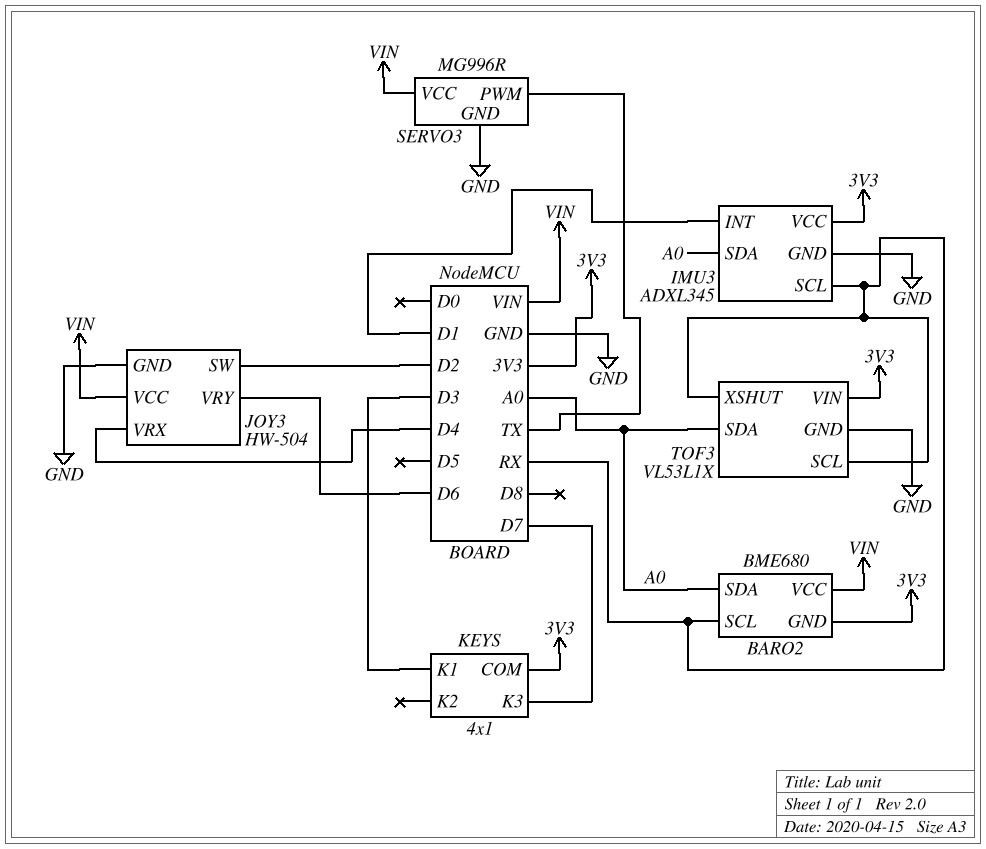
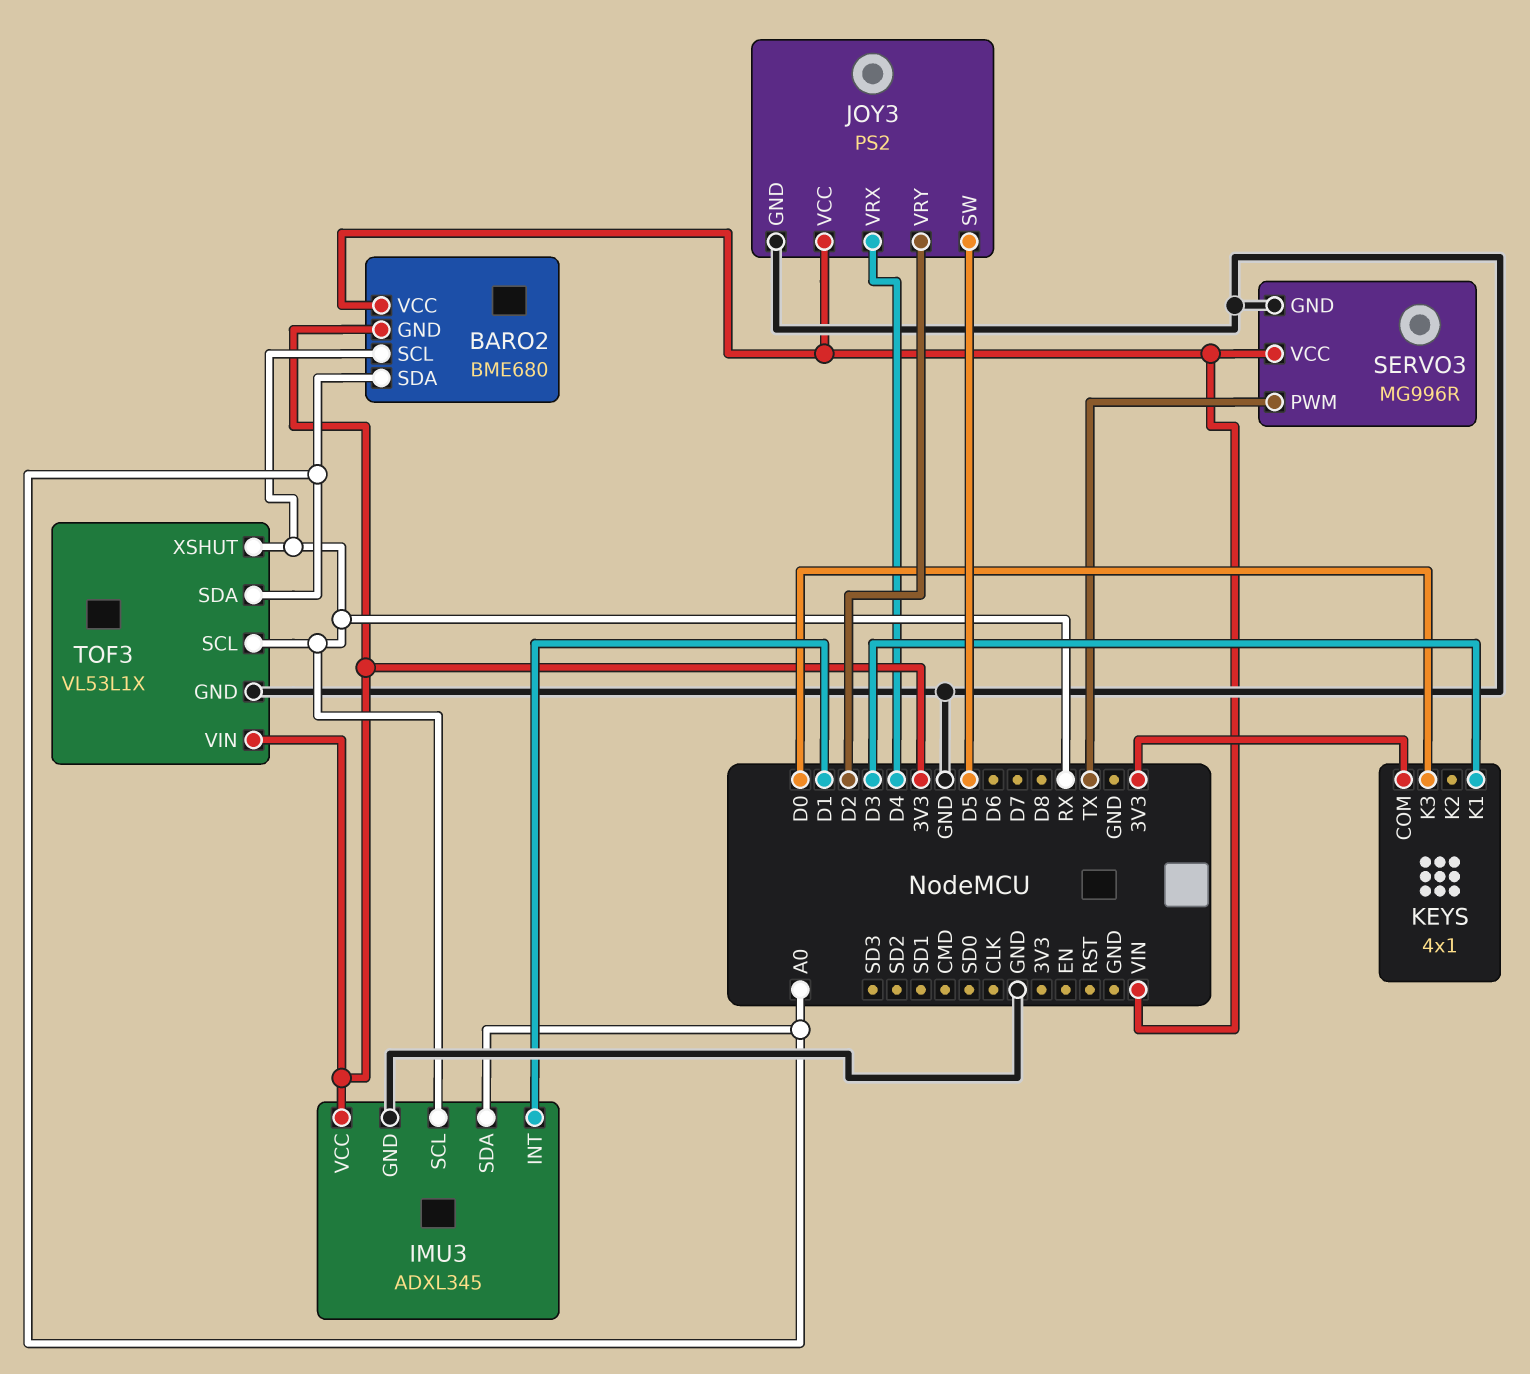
JOY3: HW-504 -> PS2
JOY3 pin SW: D2 -> D5
JOY3 pin VRY: D6 -> D2
KEYS pin K3: D7 -> D0

